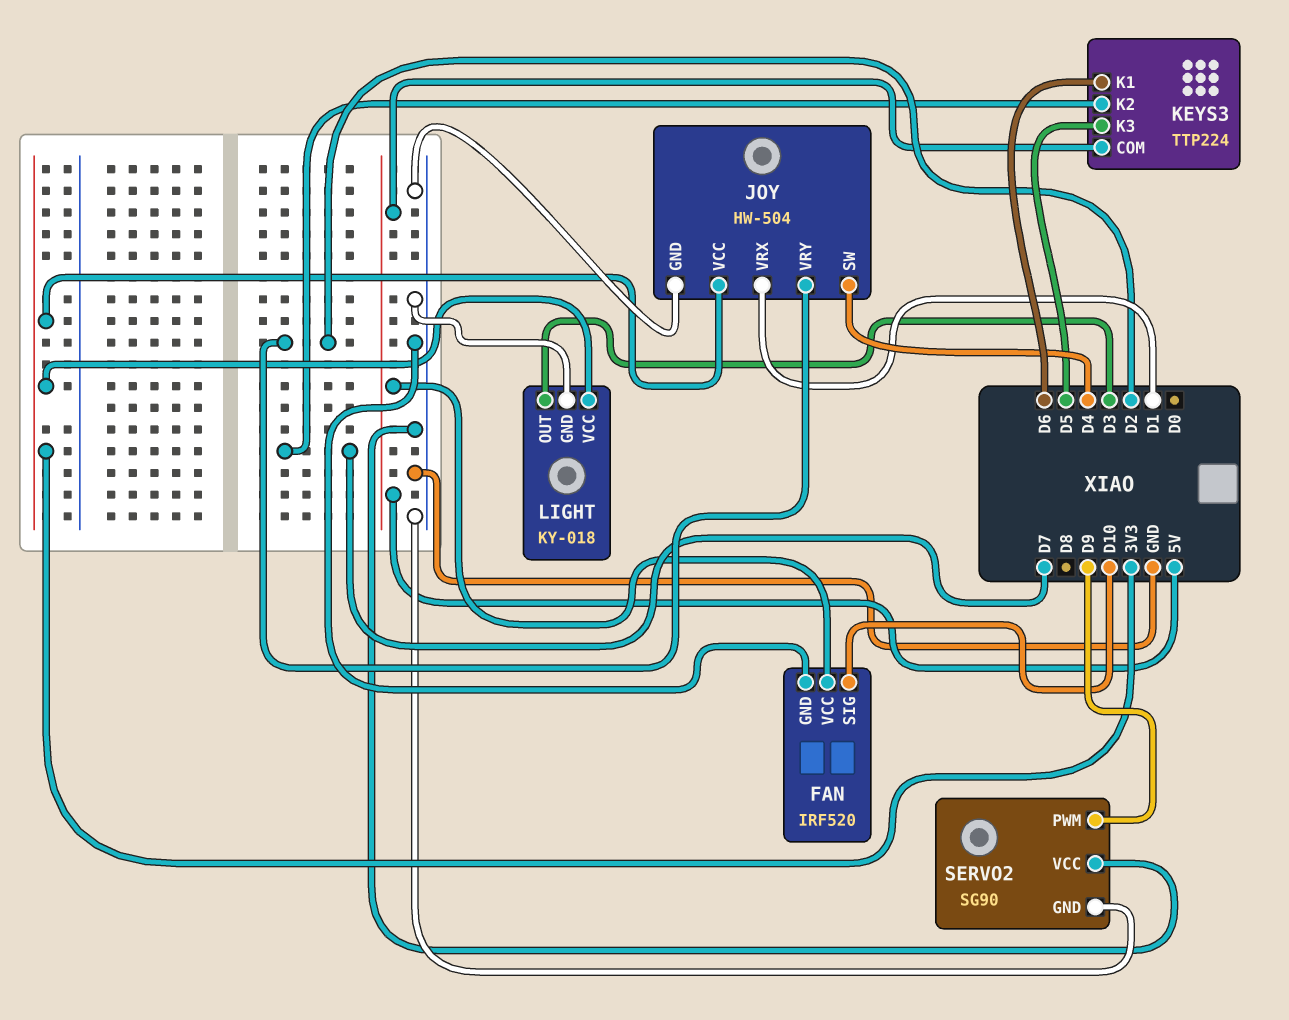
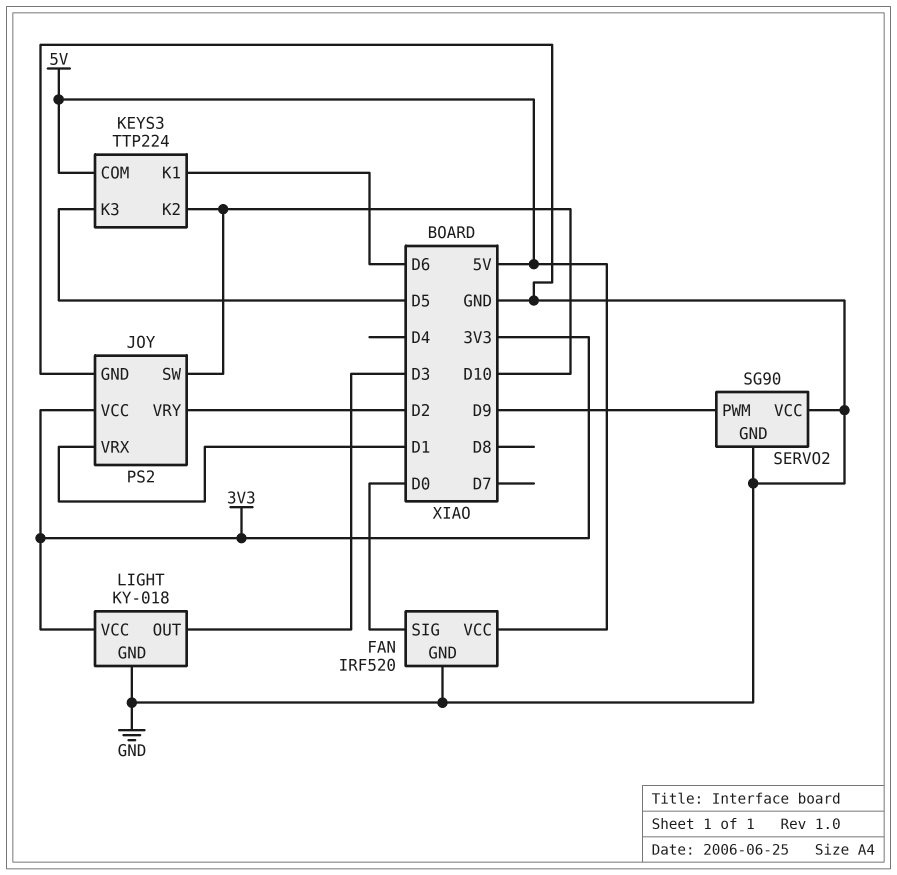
FAN pin SIG: D10 -> D0
JOY: HW-504 -> PS2
JOY pin SW: D4 -> D10
KEYS3 pin K2: D7 -> D10

